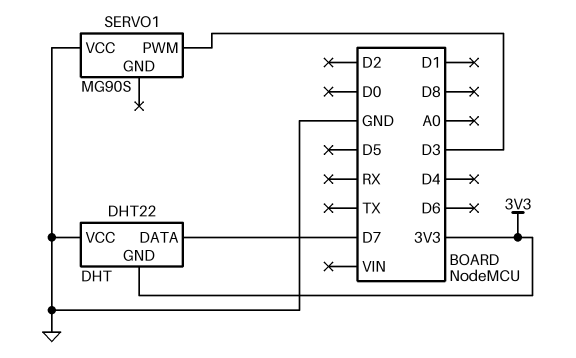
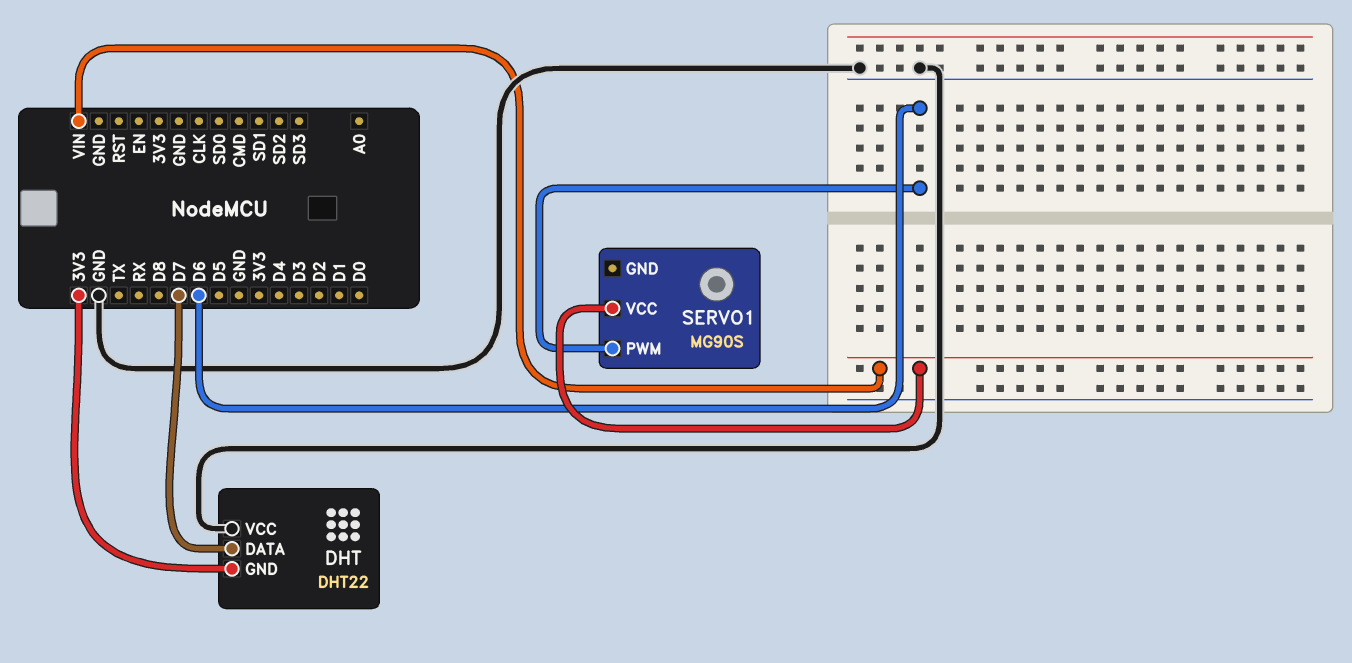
SERVO1 pin PWM: D3 -> D6
SERVO1 pin VCC: GND -> VIN

